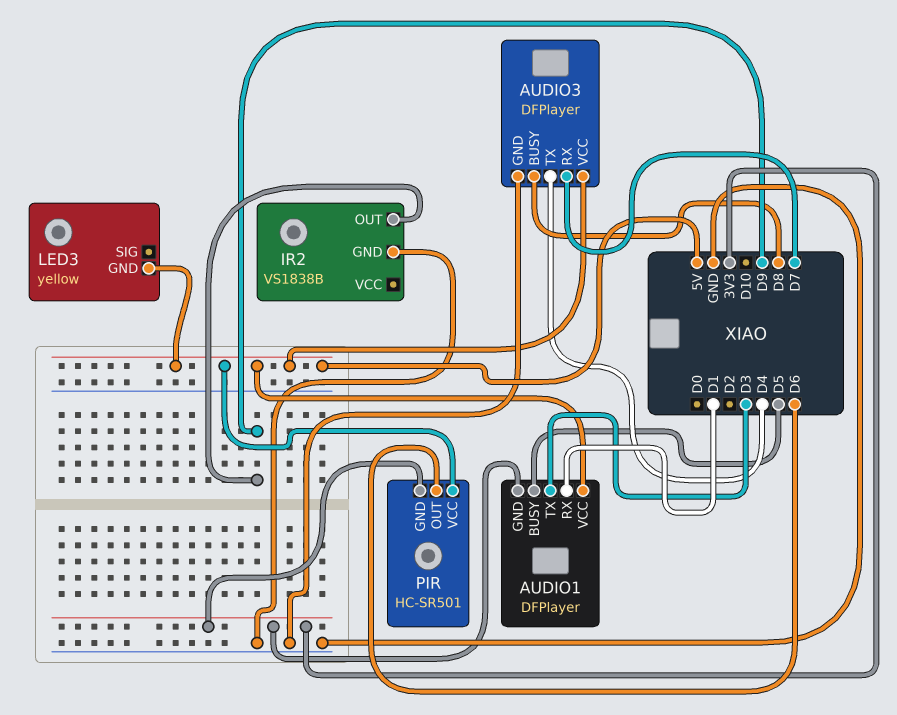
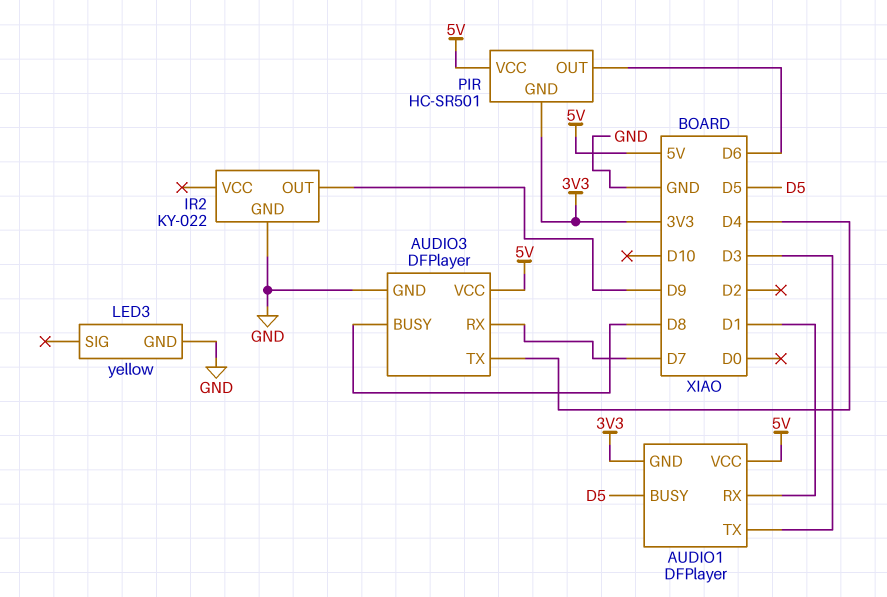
IR2: VS1838B -> KY-022
LED3 pin GND: 5V -> GND

